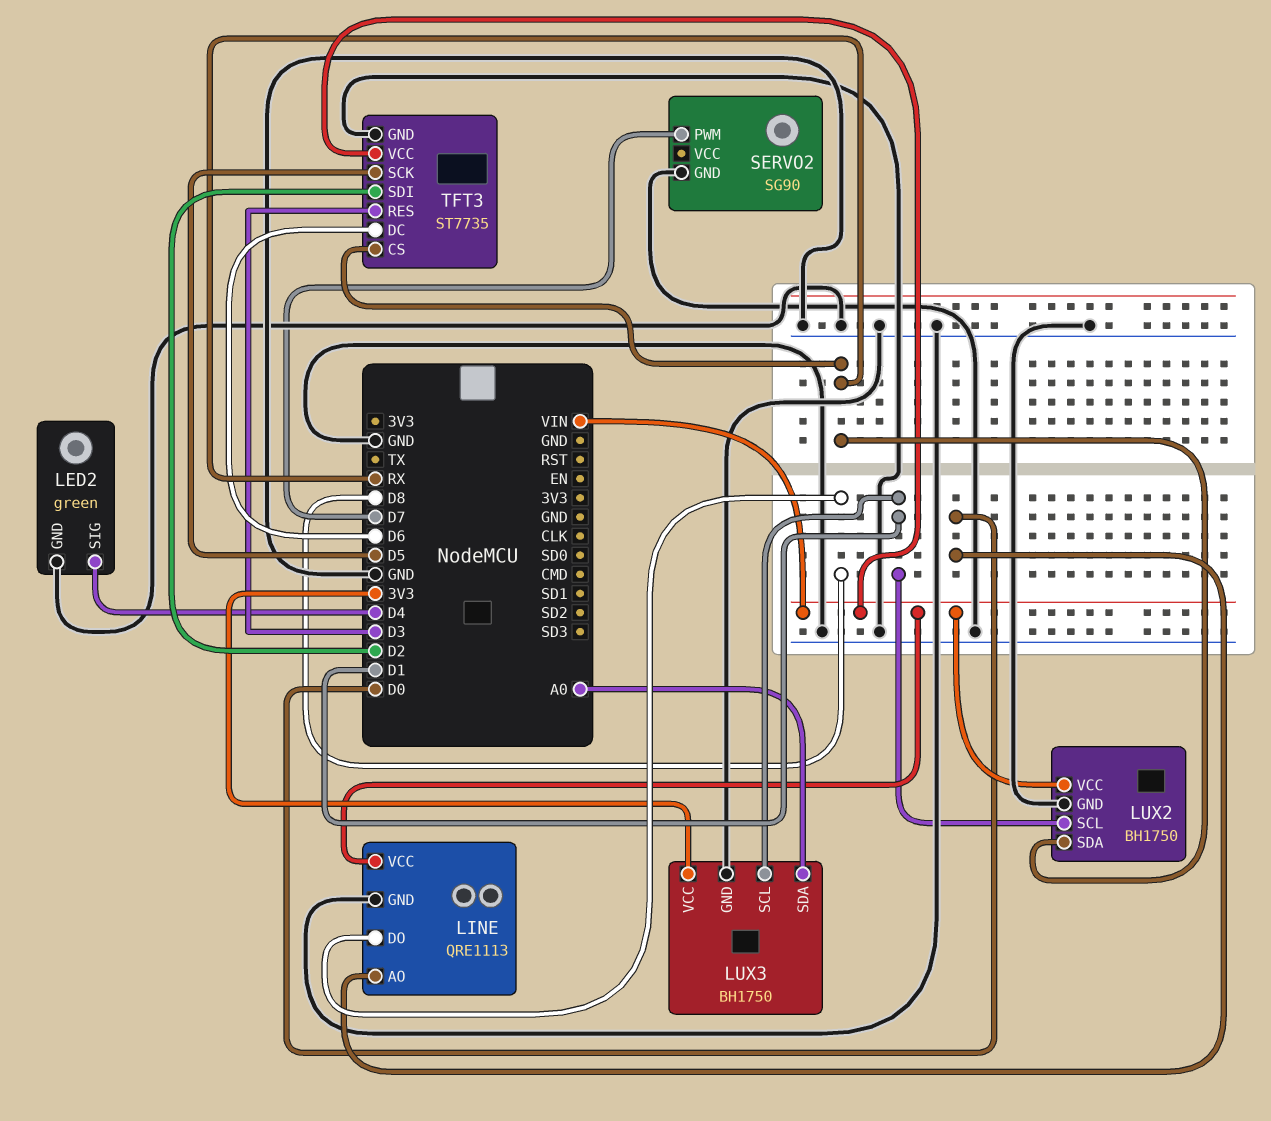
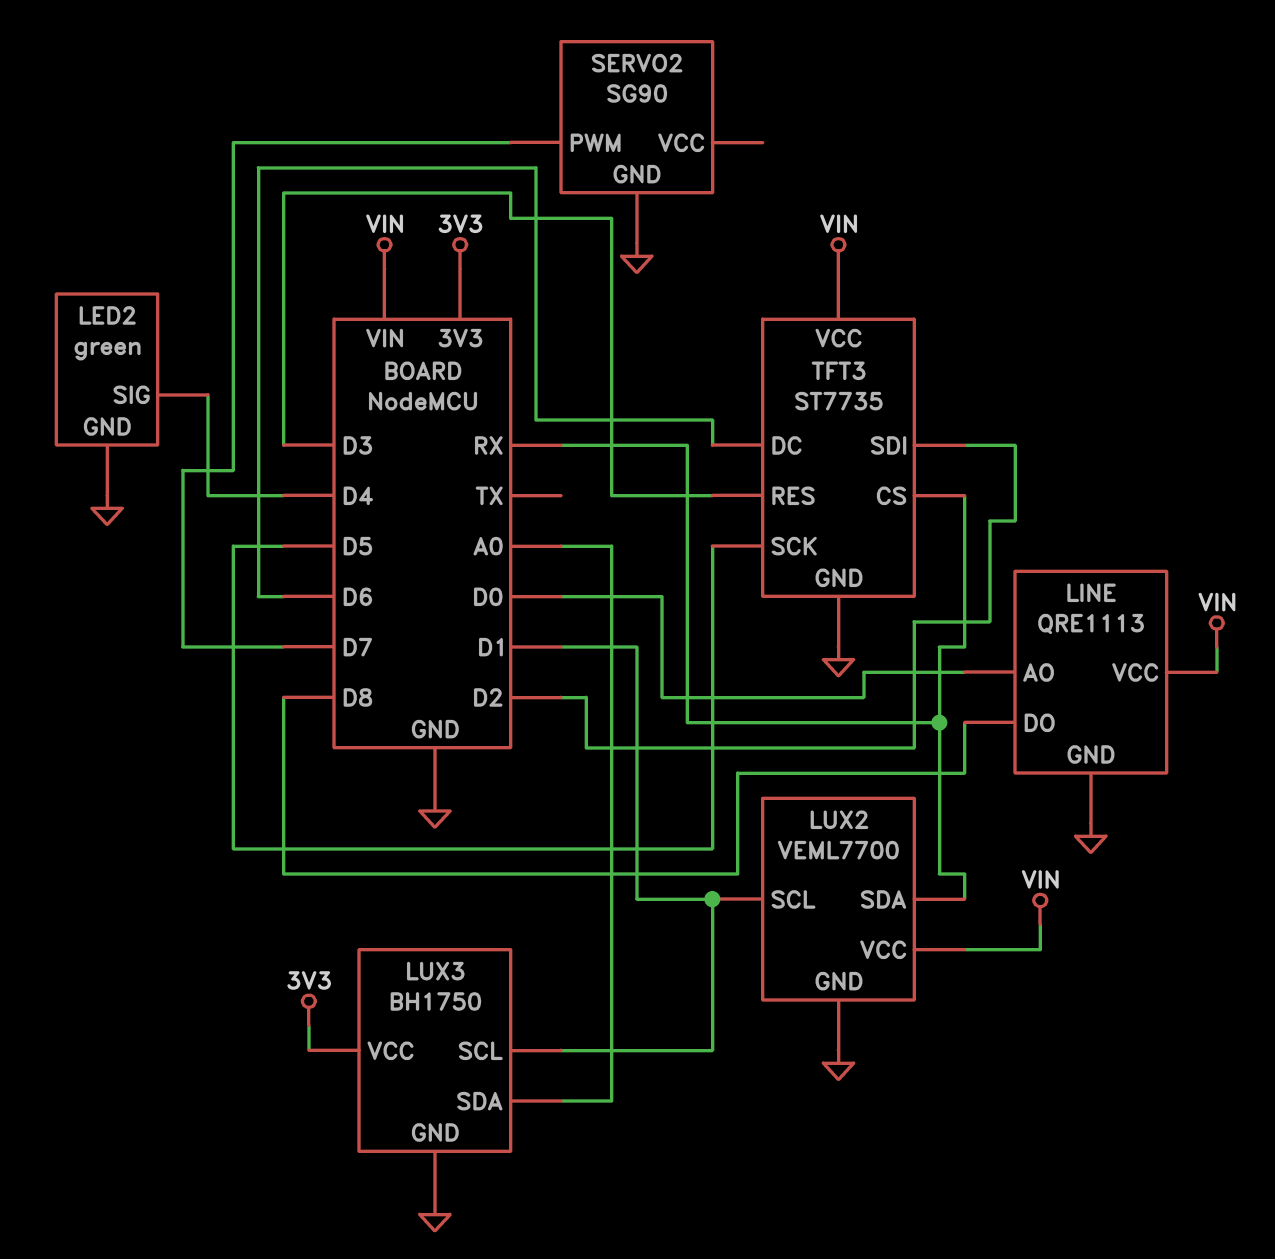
LUX2: BH1750 -> VEML7700

